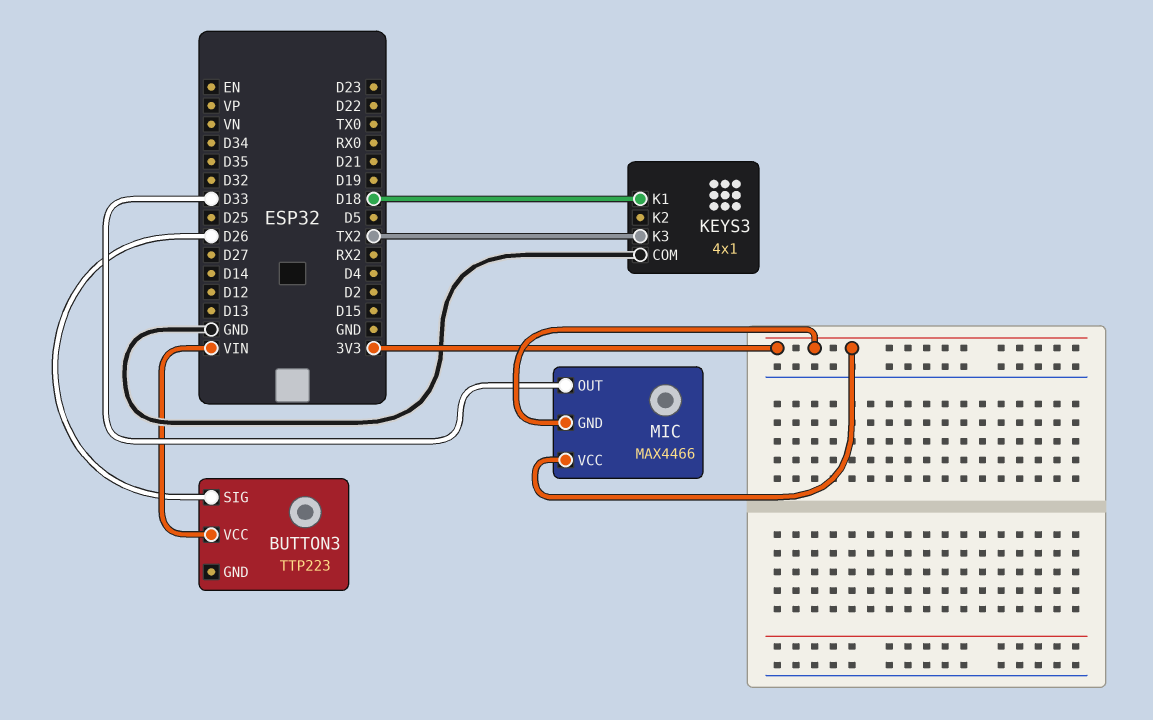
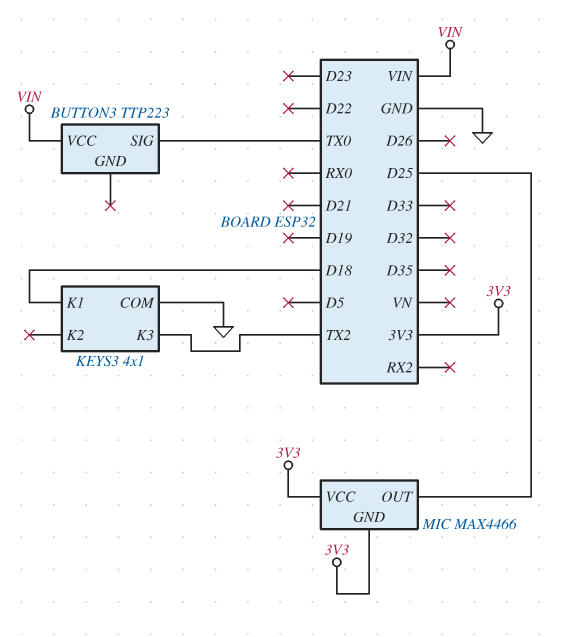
BUTTON3 pin SIG: D26 -> TX0
MIC pin OUT: D33 -> D25

